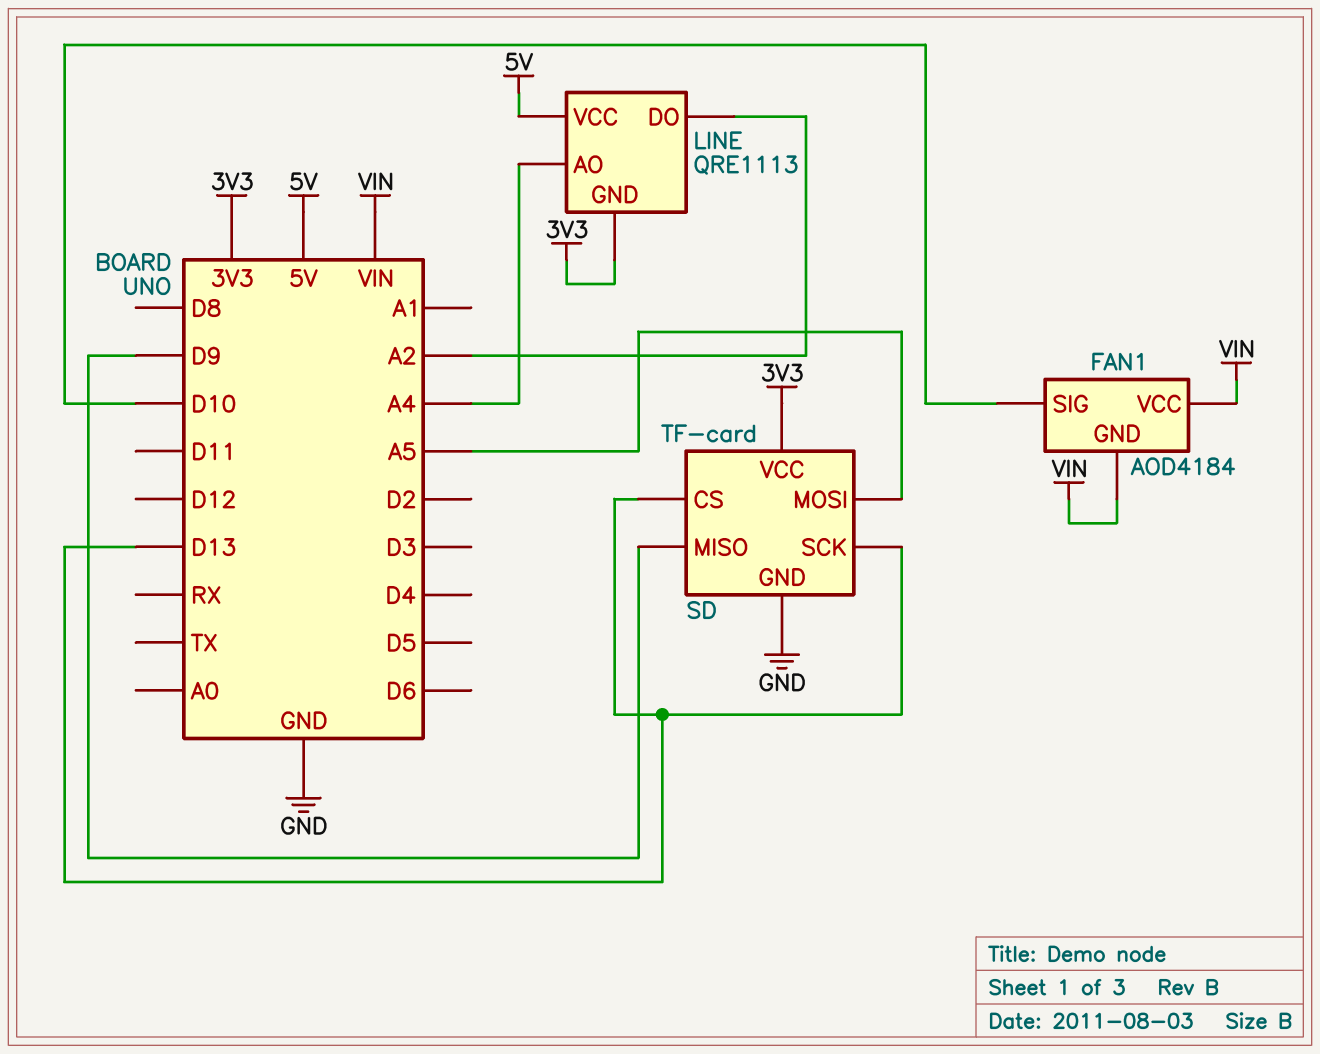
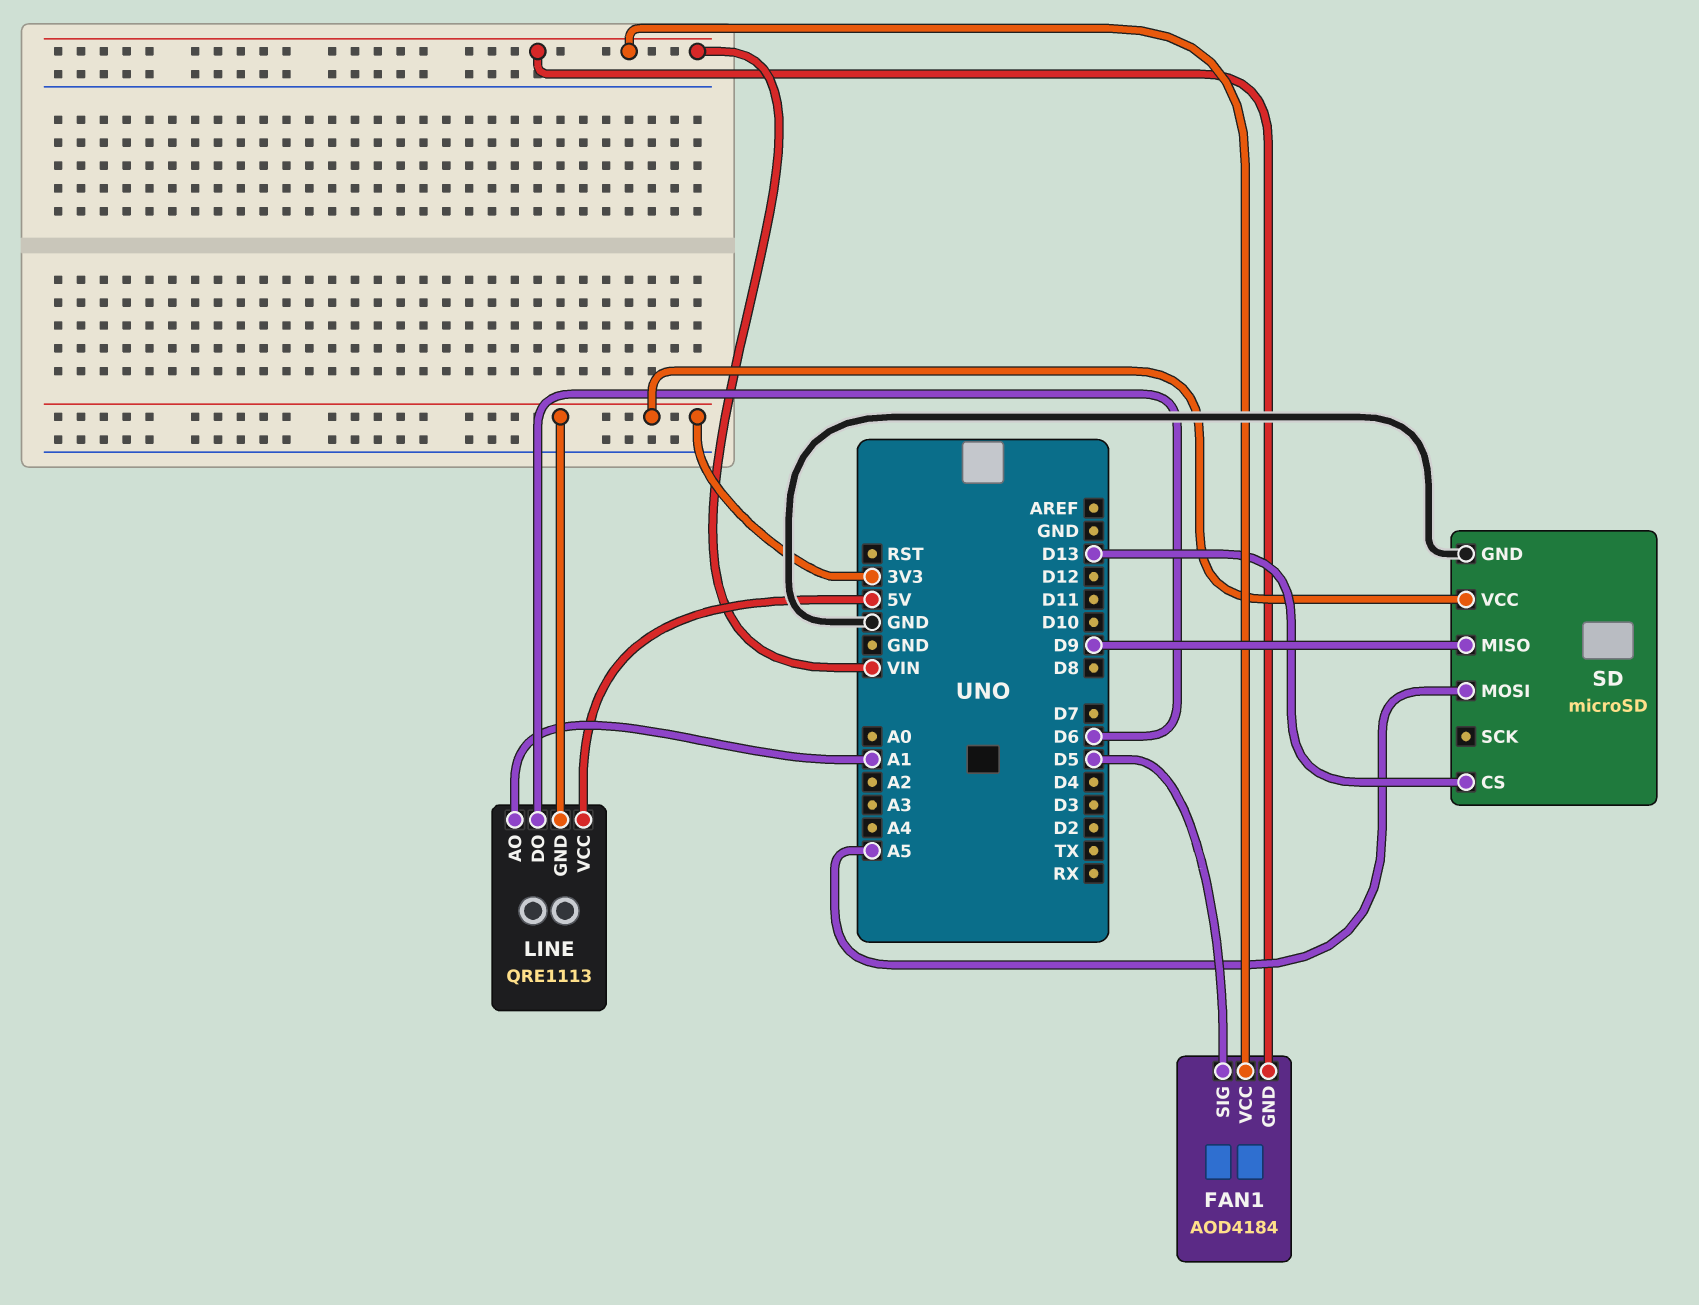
FAN1 pin SIG: D10 -> D5
LINE pin AO: A4 -> A1
LINE pin DO: A2 -> D6
SD: TF-card -> microSD
SD pin SCK: D13 -> none

